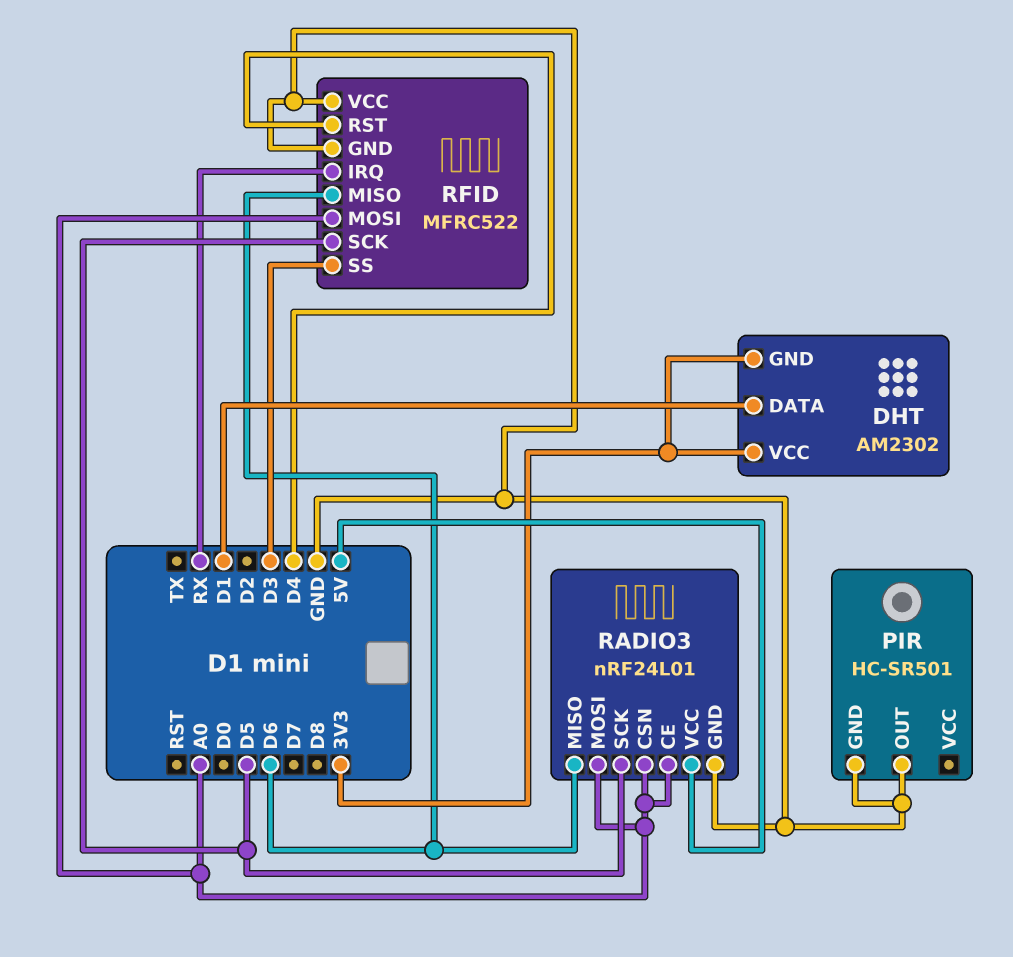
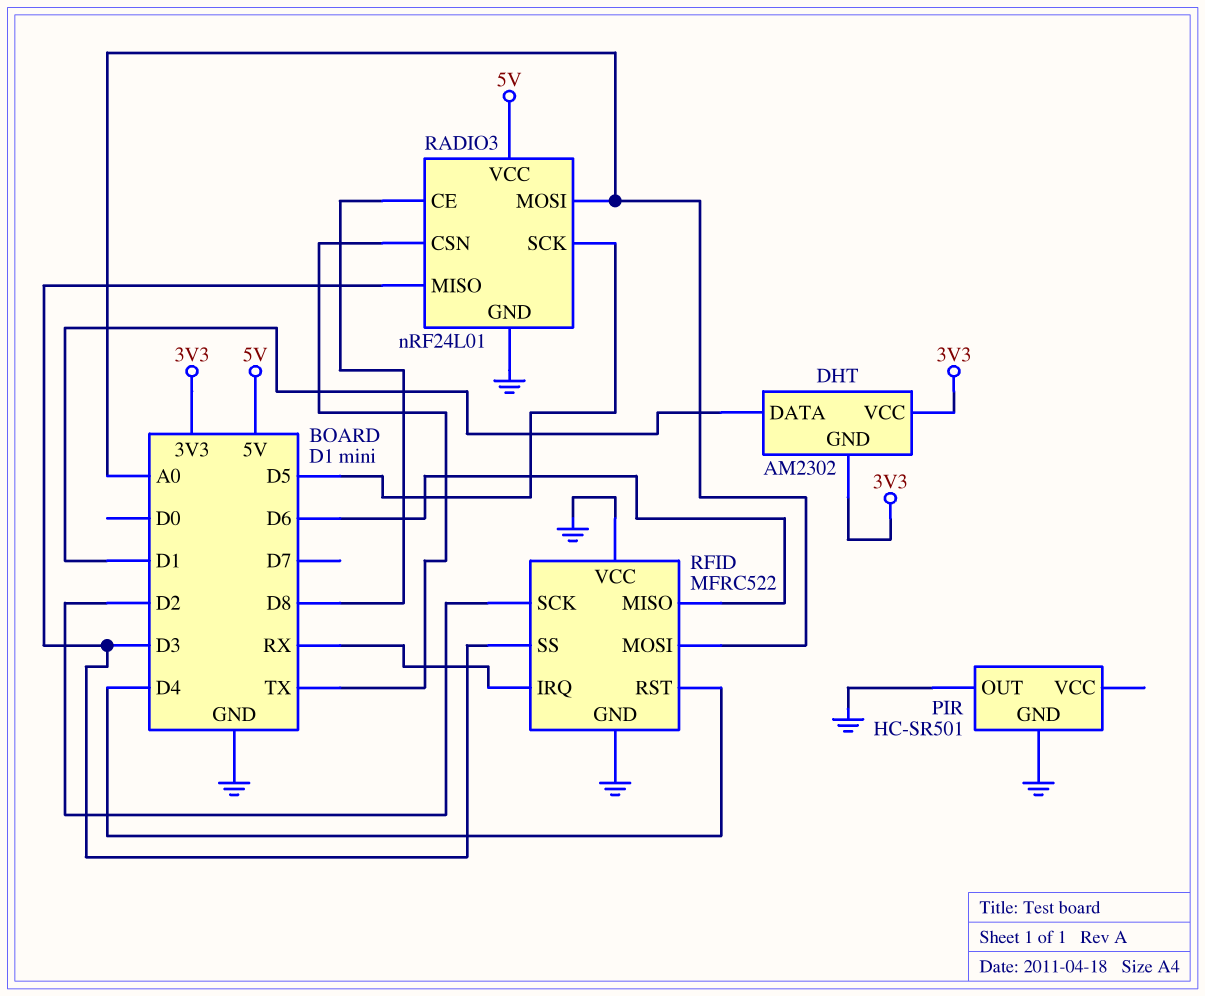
RADIO3 pin CE: A0 -> D8
RADIO3 pin CSN: A0 -> TX
RADIO3 pin MISO: D6 -> D3
RFID pin SCK: D5 -> D2

